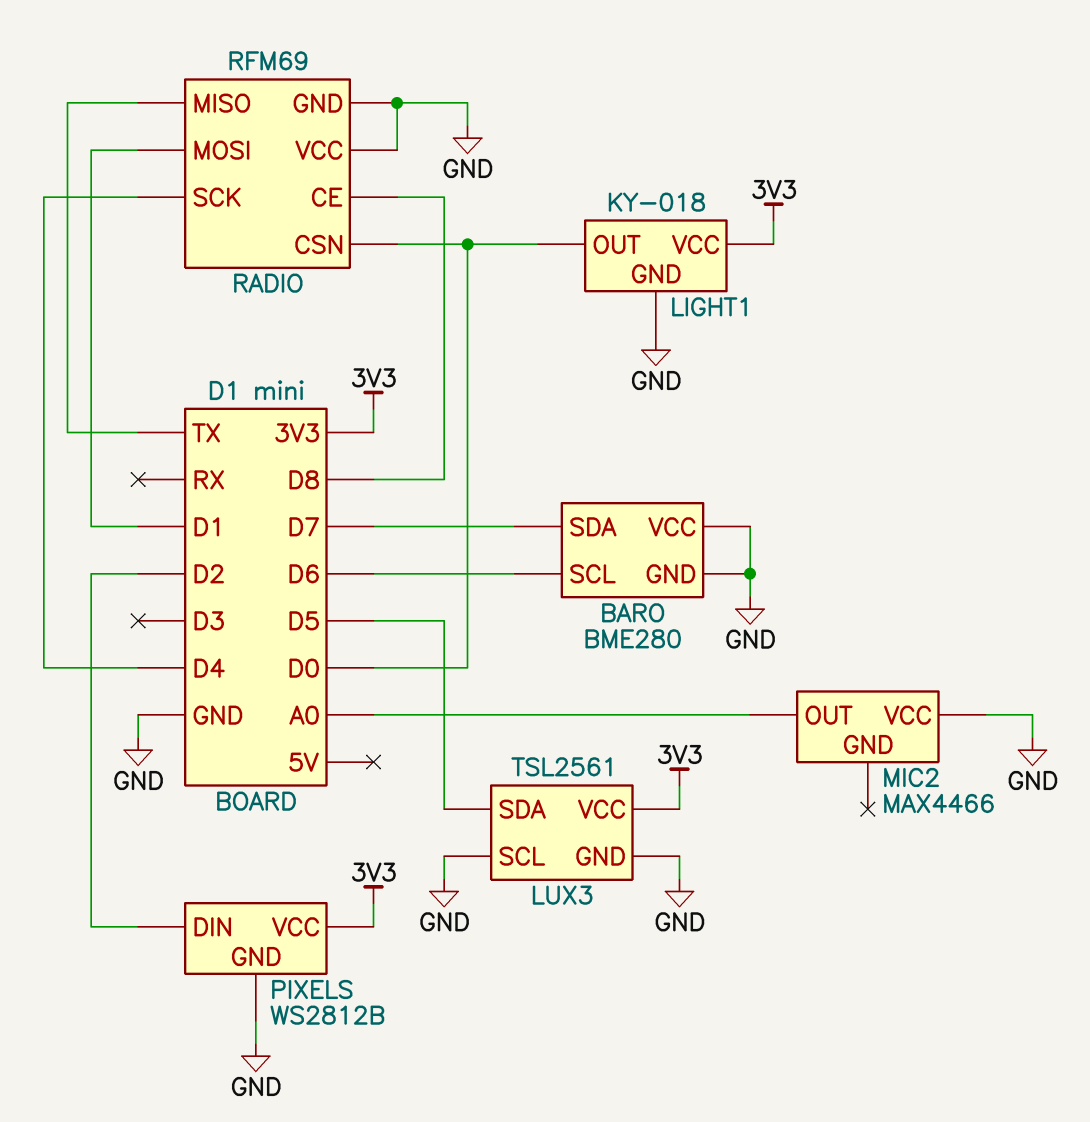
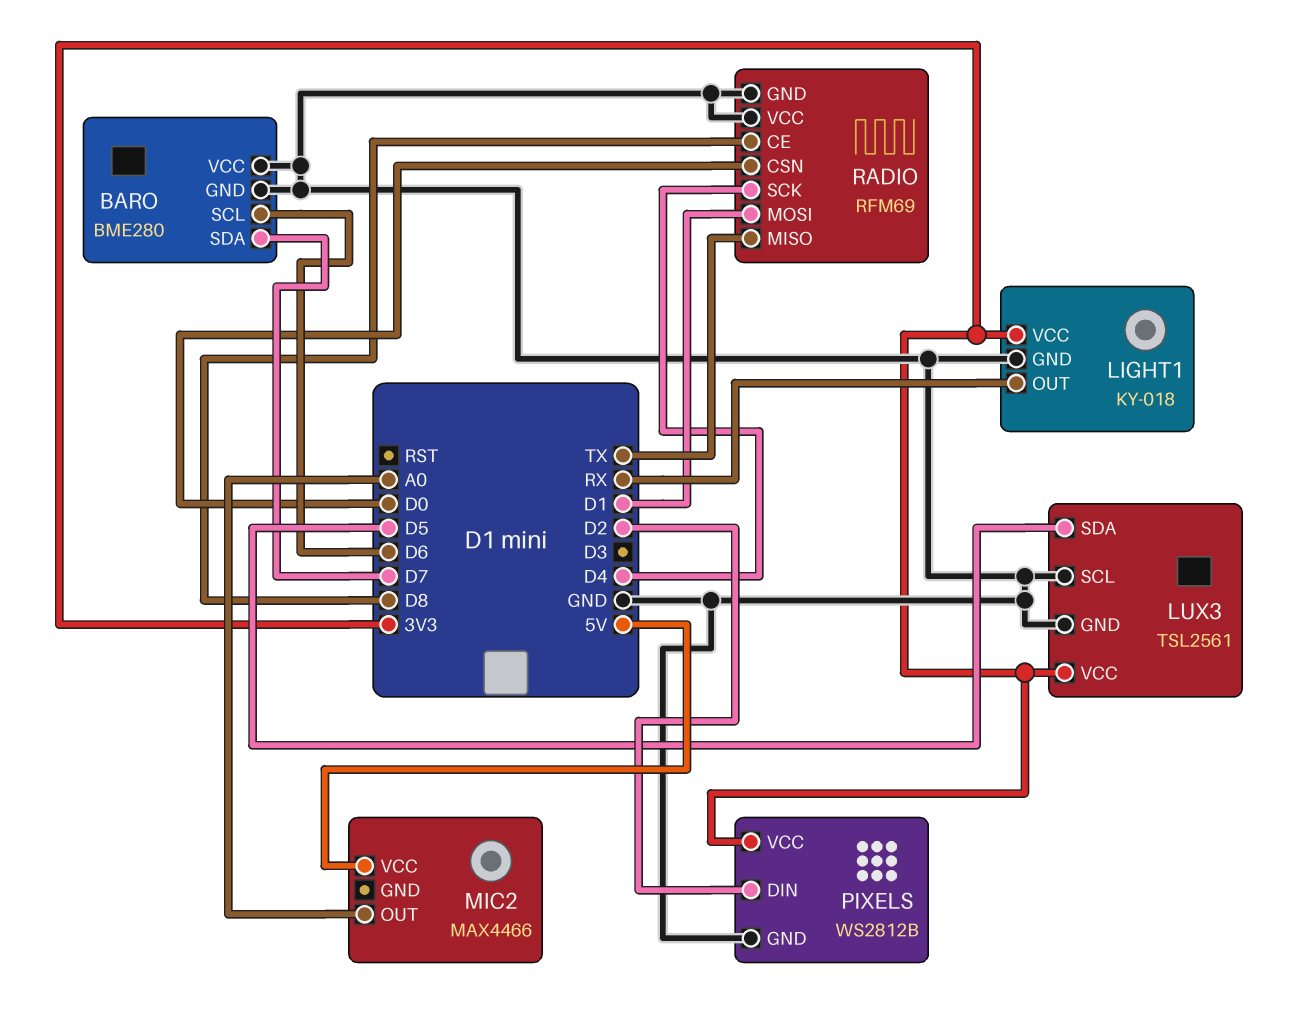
LIGHT1 pin OUT: D0 -> RX
MIC2 pin VCC: GND -> 5V

